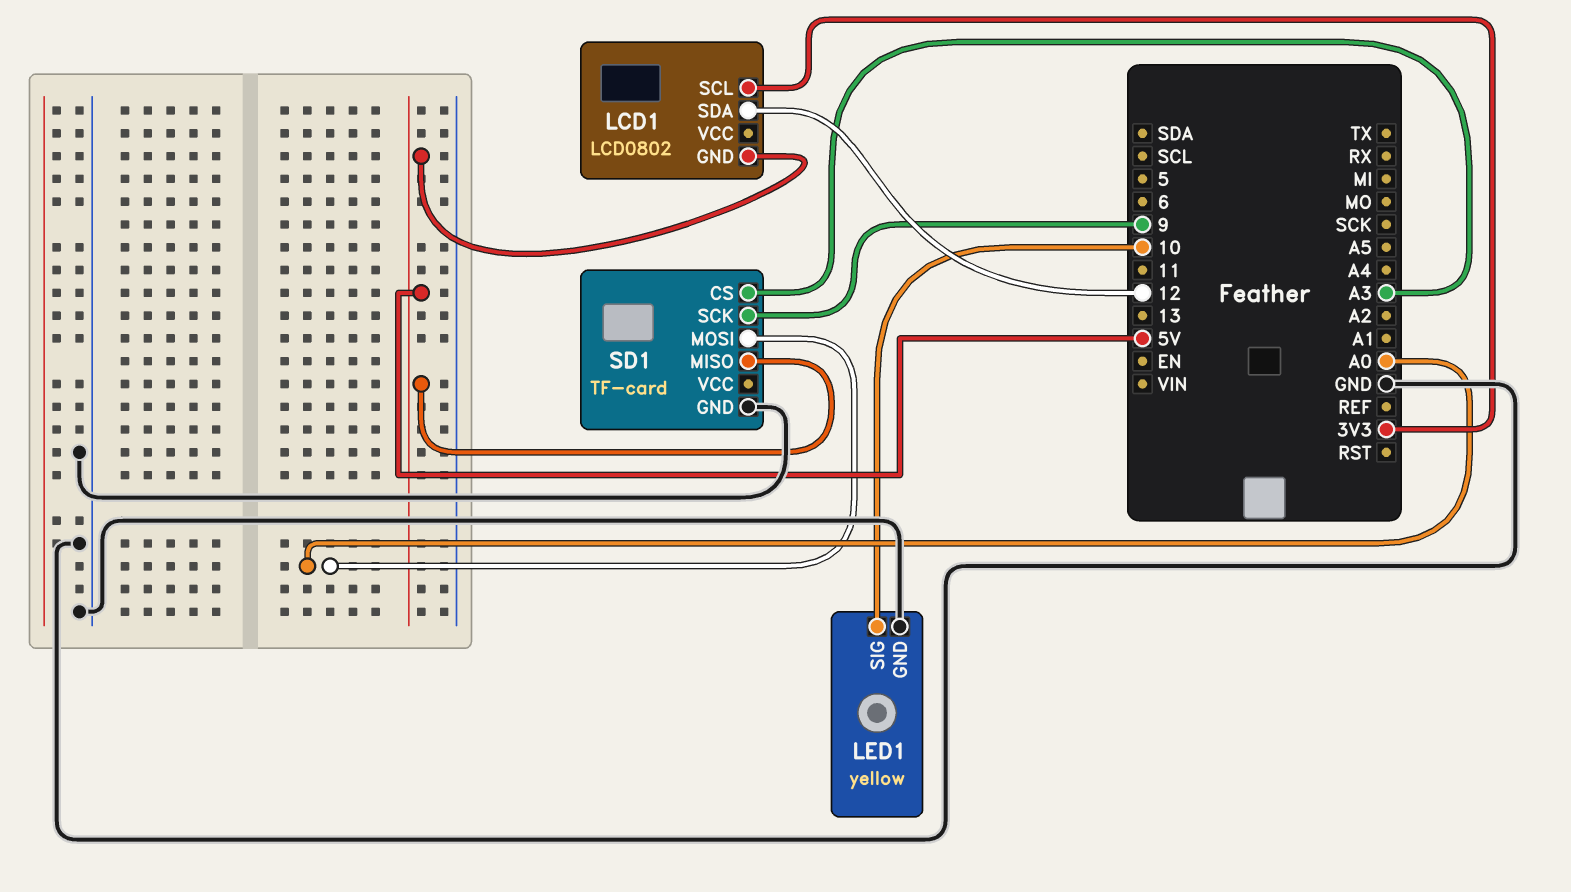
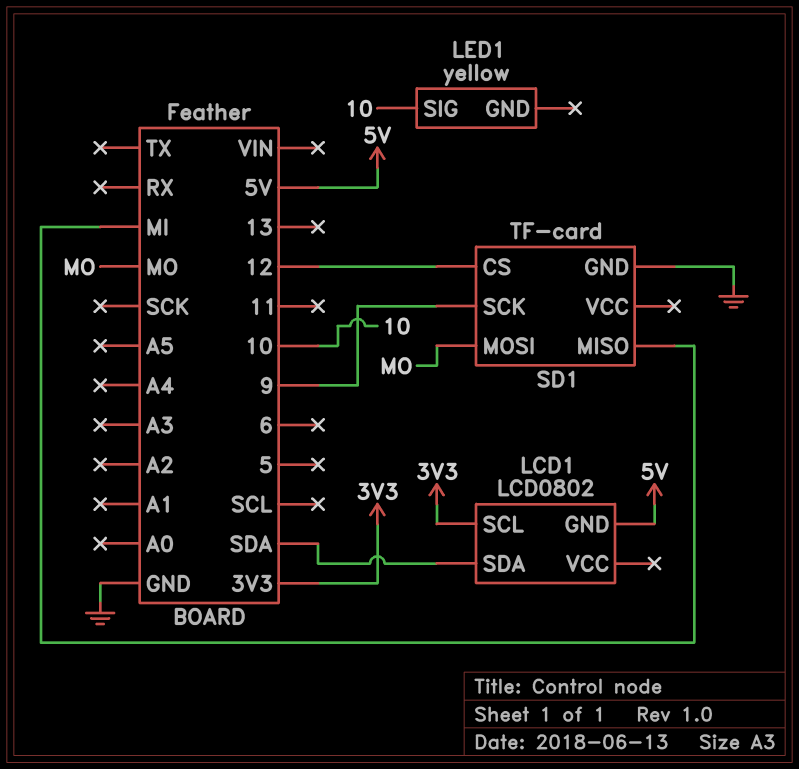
LCD1 pin SDA: 12 -> SDA
LED1 pin GND: GND -> none
SD1 pin CS: A3 -> 12
SD1 pin MISO: 5V -> MI
SD1 pin MOSI: A0 -> MO

